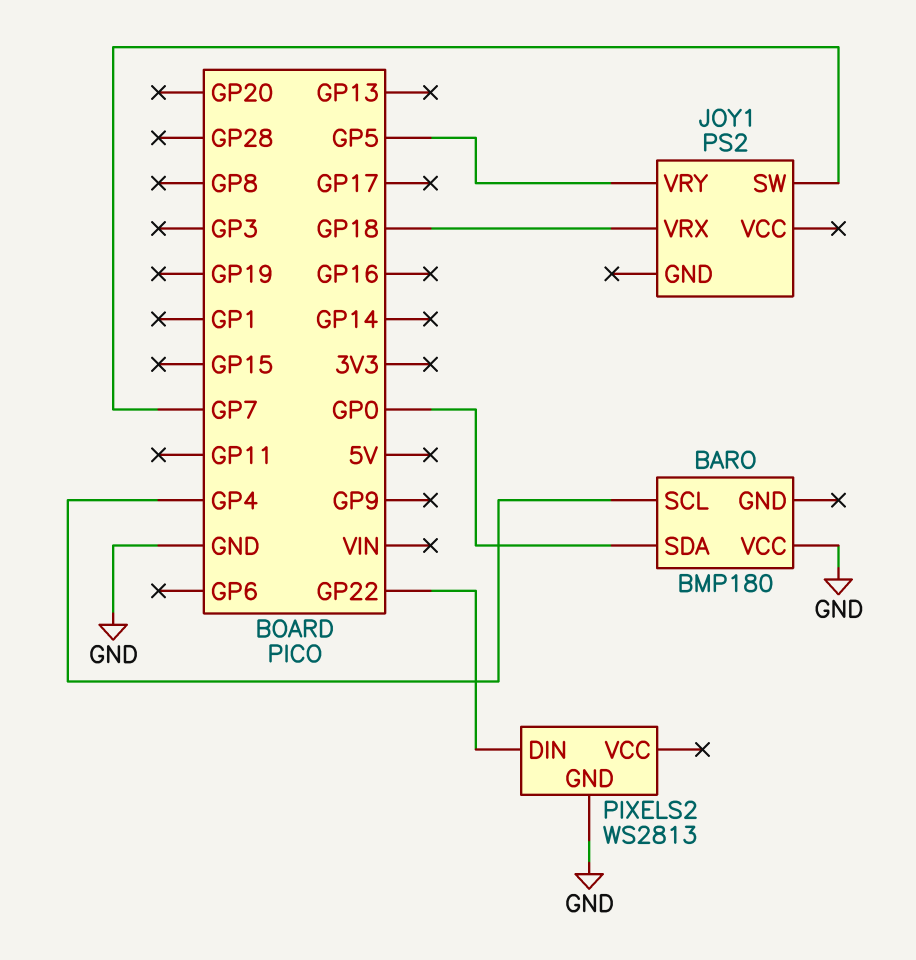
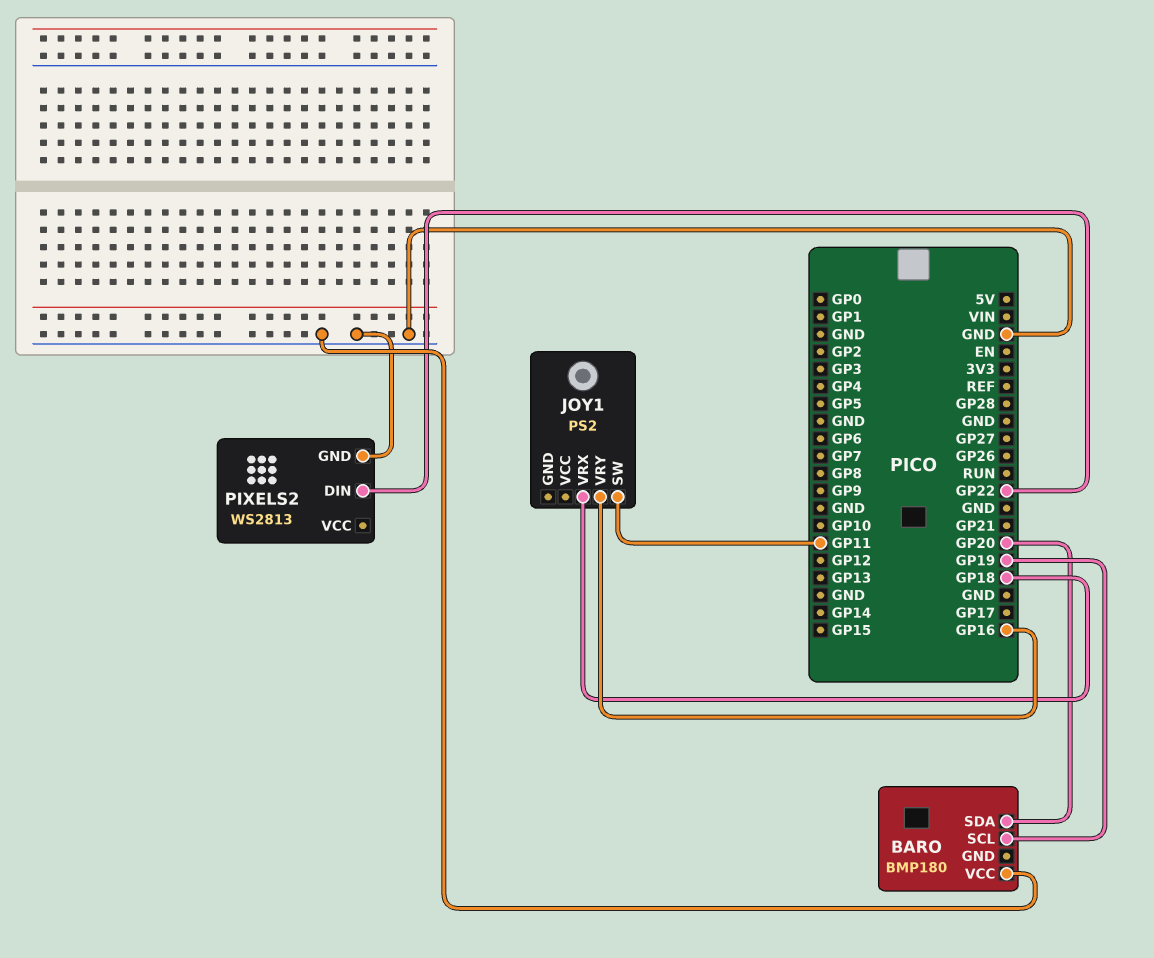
BARO pin SCL: GP4 -> GP19
BARO pin SDA: GP0 -> GP20
JOY1 pin SW: GP7 -> GP11
JOY1 pin VRY: GP5 -> GP16

